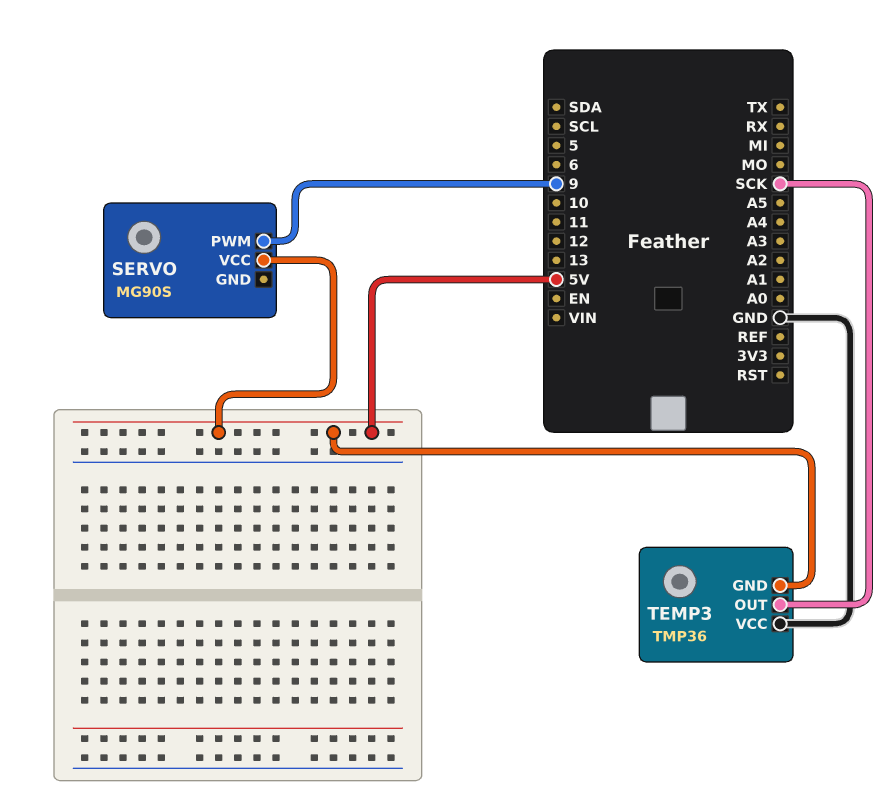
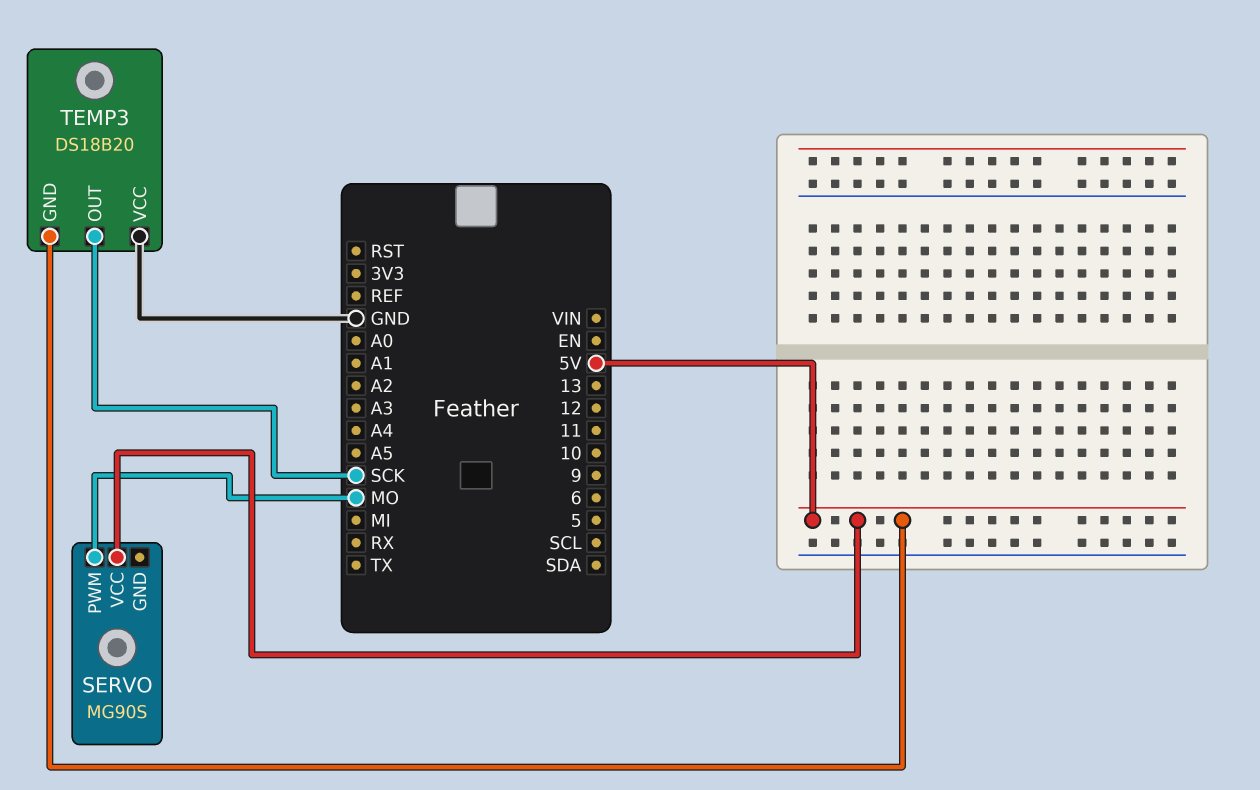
SERVO pin PWM: 9 -> MO
TEMP3: TMP36 -> DS18B20

